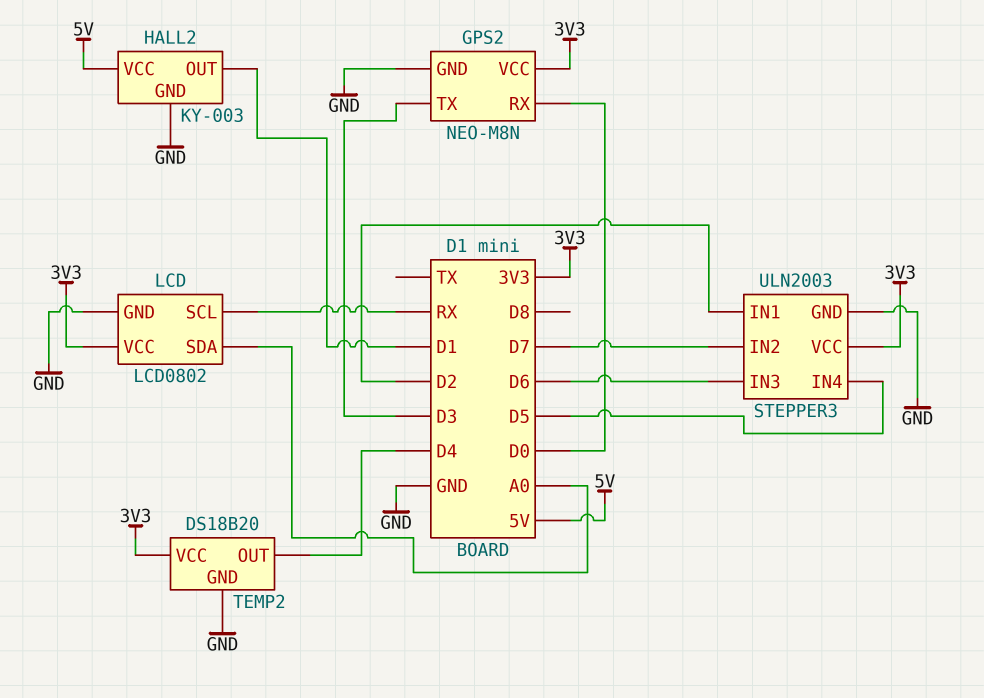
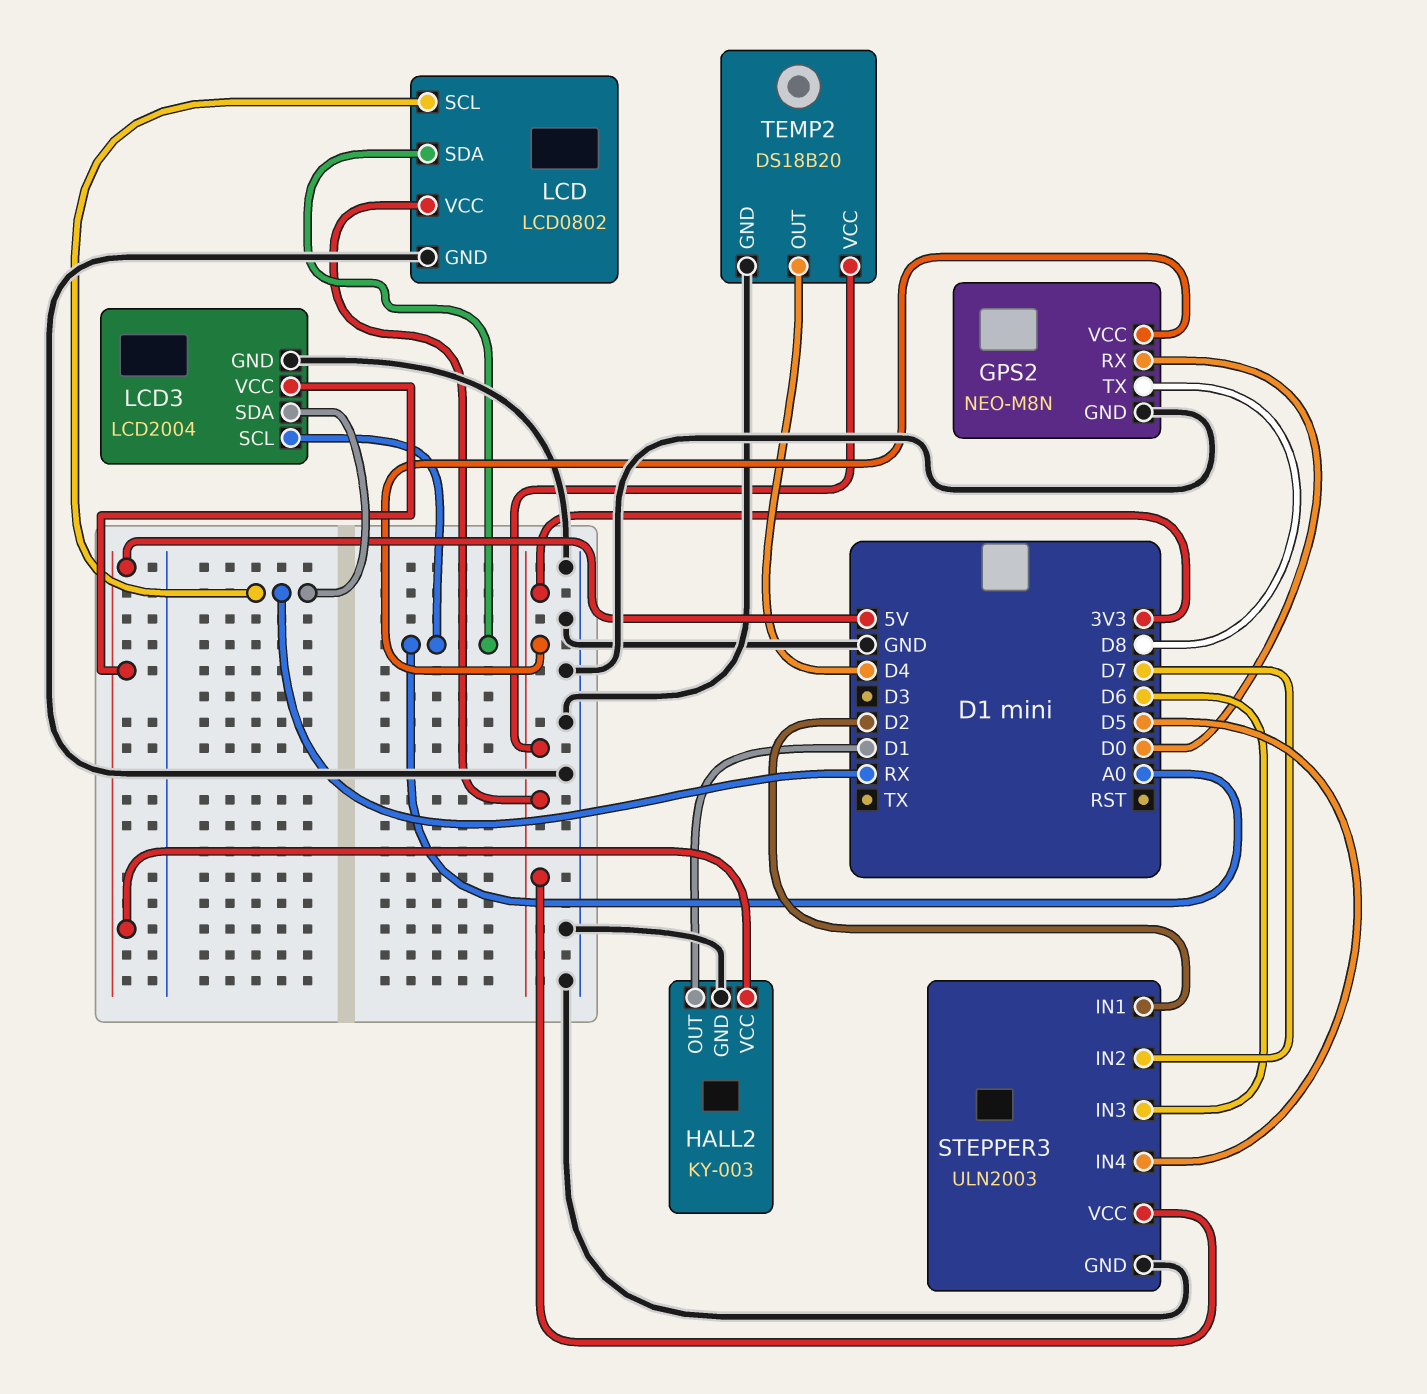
GPS2 pin TX: D3 -> D8
LCD3: none -> LCD2004
LCD3 pin GND: none -> GND
LCD3 pin SCL: none -> A0
LCD3 pin SDA: none -> RX
LCD3 pin VCC: none -> 5V

